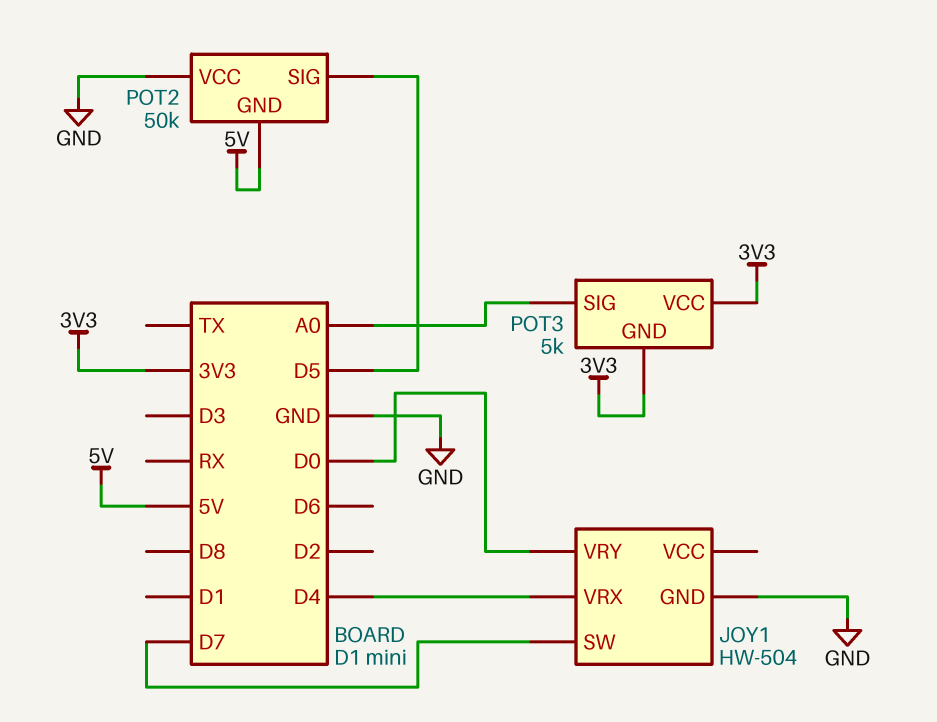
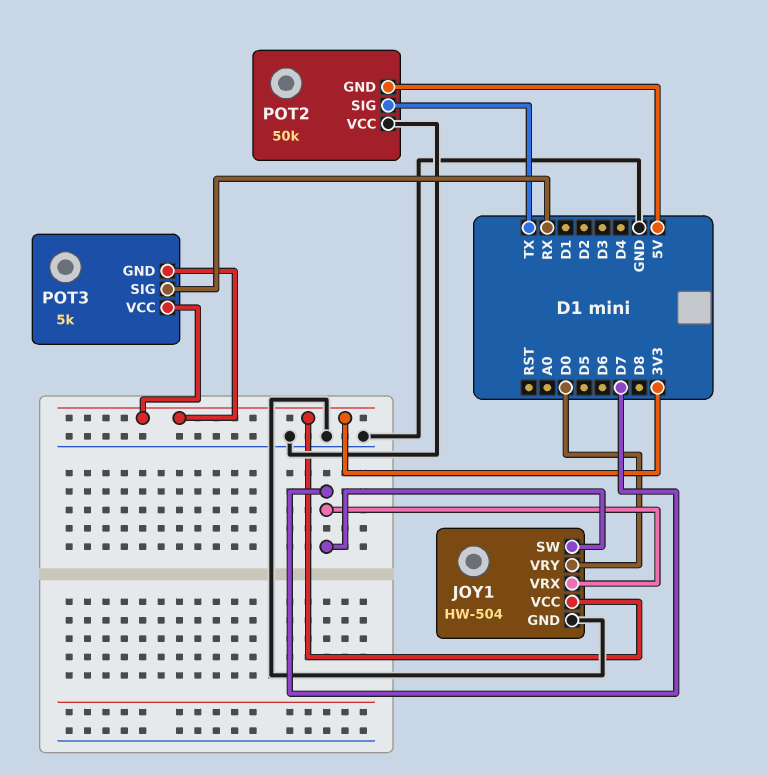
JOY1 pin VCC: none -> 3V3
JOY1 pin VRX: D4 -> D7
POT2 pin SIG: D5 -> TX
POT3 pin SIG: A0 -> RX

